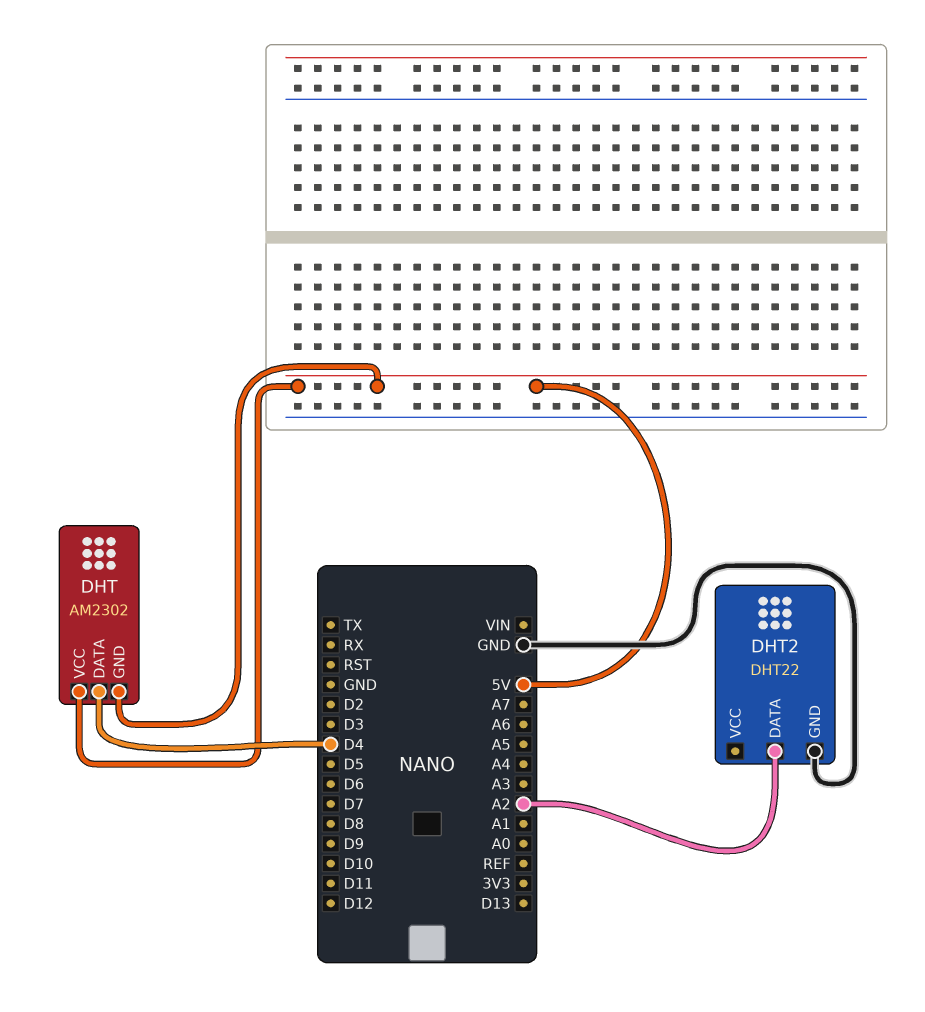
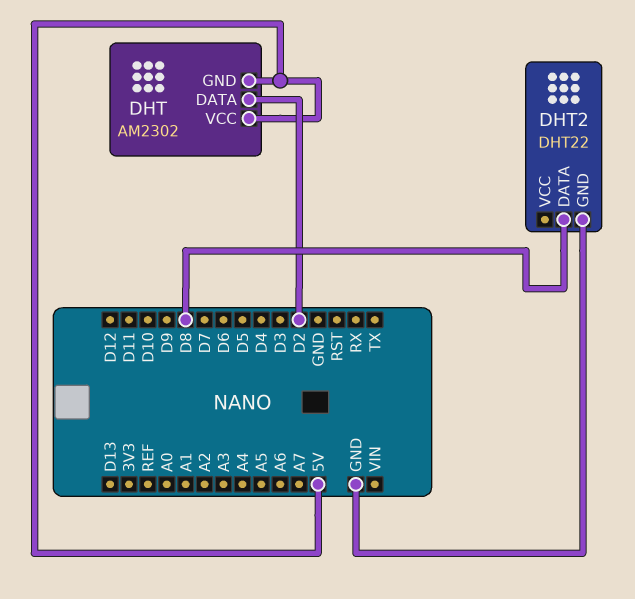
DHT pin DATA: D4 -> D2
DHT2 pin DATA: A2 -> D8

